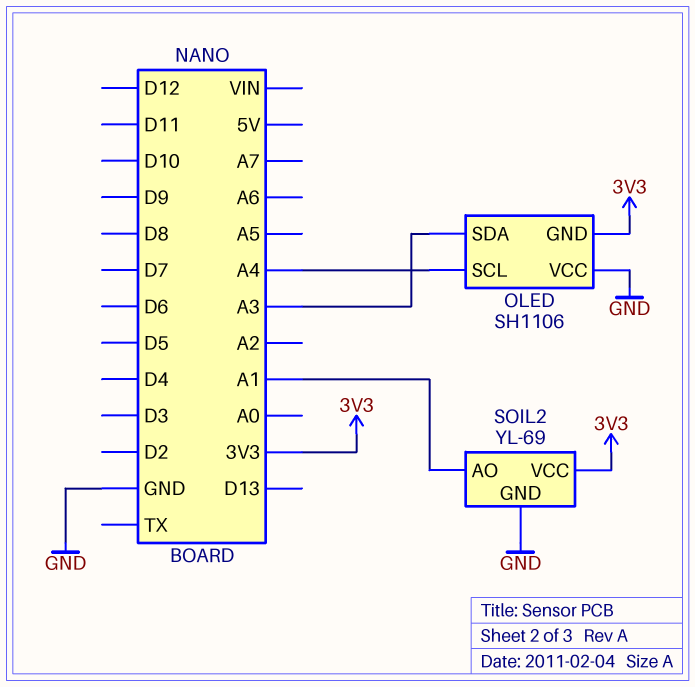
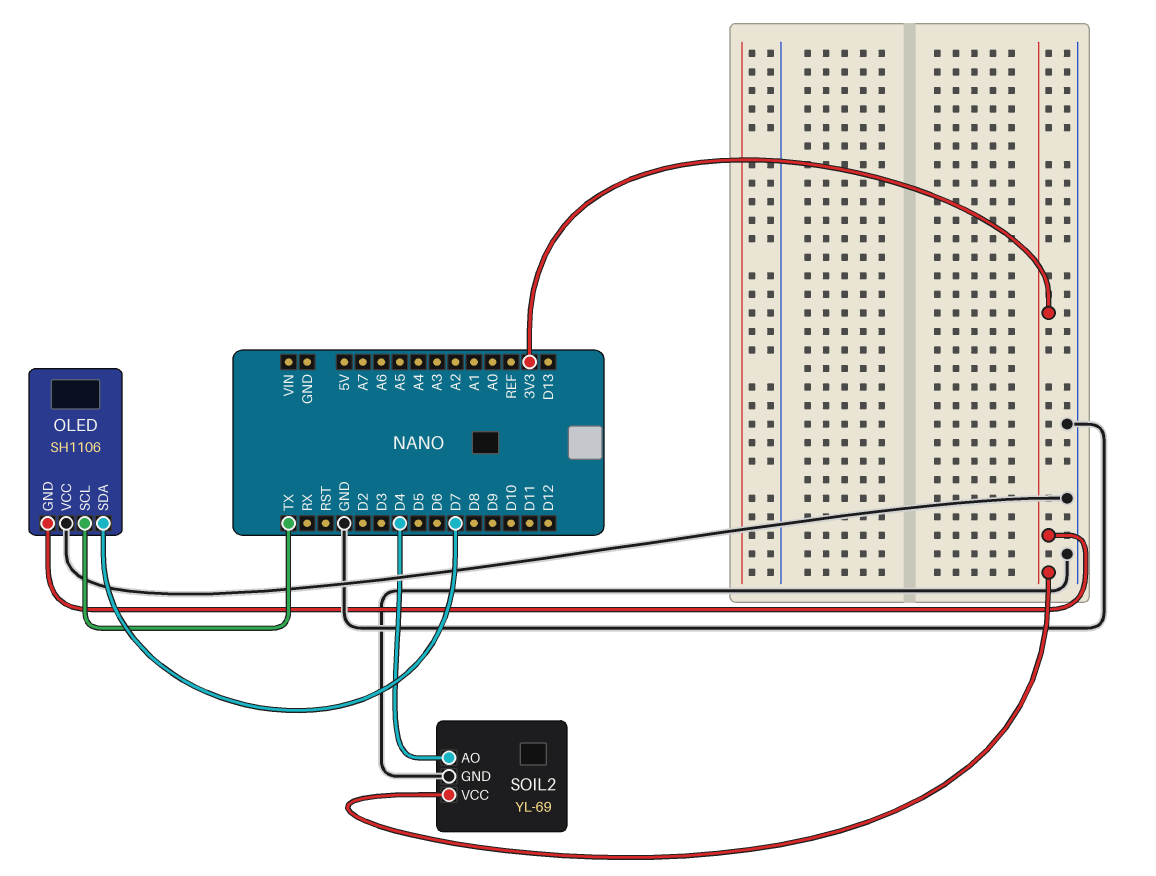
OLED pin SCL: A4 -> TX
OLED pin SDA: A3 -> D7
SOIL2 pin AO: A1 -> D4

